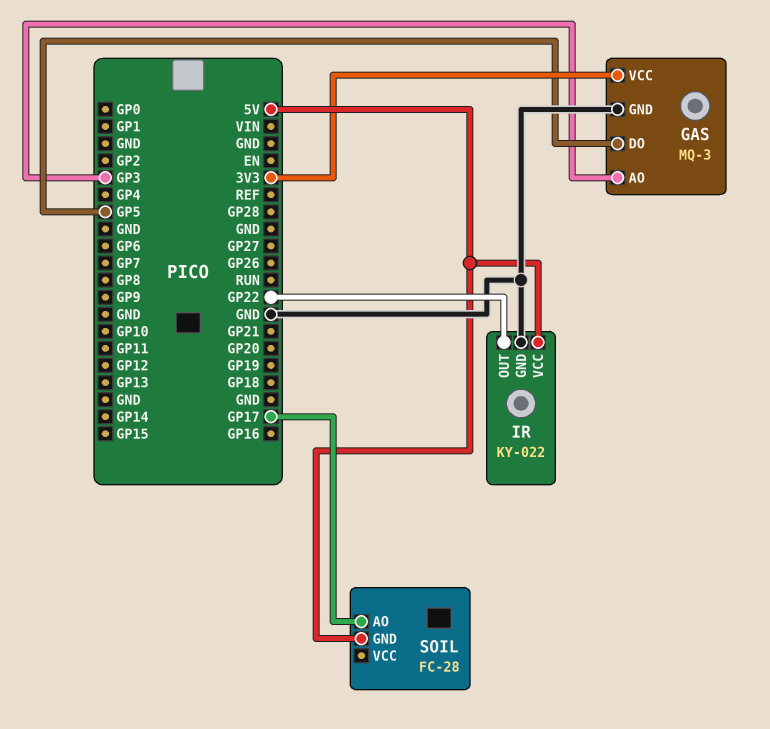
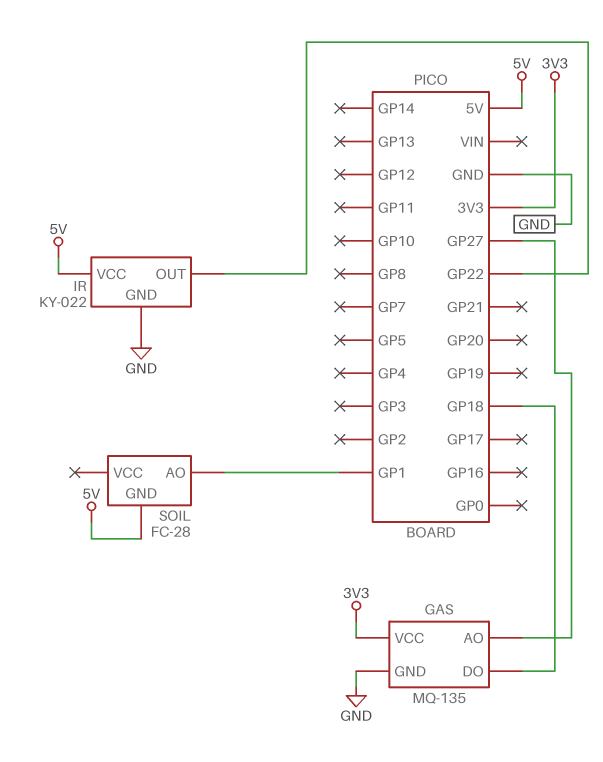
GAS: MQ-3 -> MQ-135
GAS pin AO: GP3 -> GP27
GAS pin DO: GP5 -> GP18
SOIL pin AO: GP17 -> GP1

